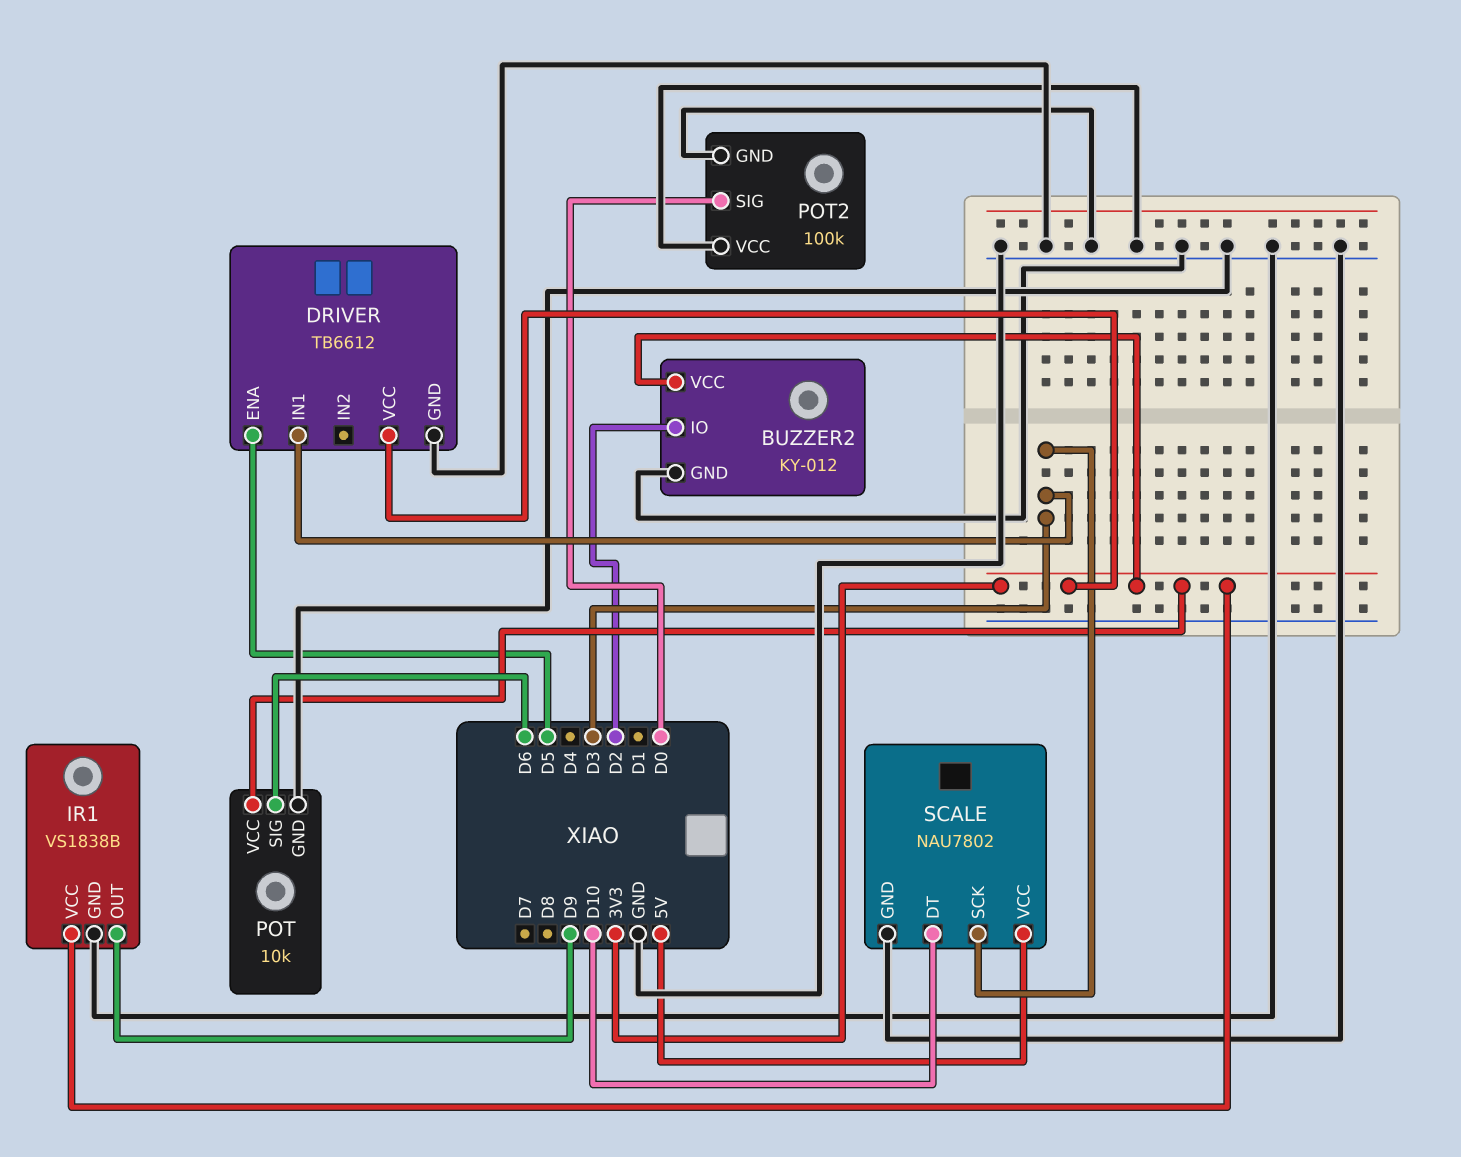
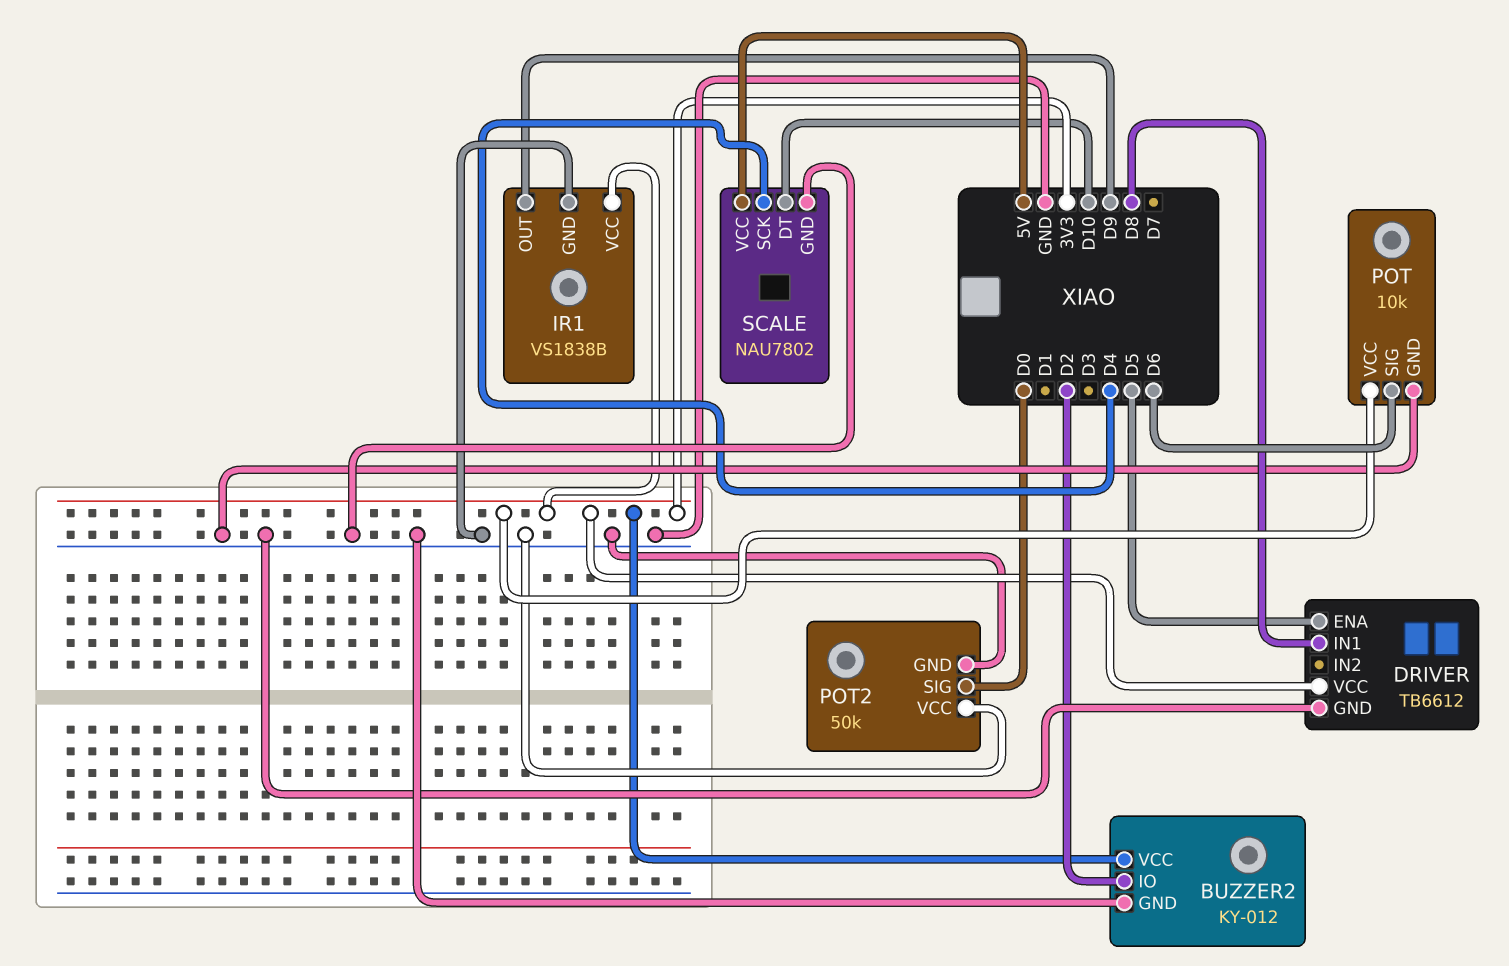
DRIVER pin IN1: D3 -> D8
POT2: 100k -> 50k
SCALE pin SCK: D3 -> D4

